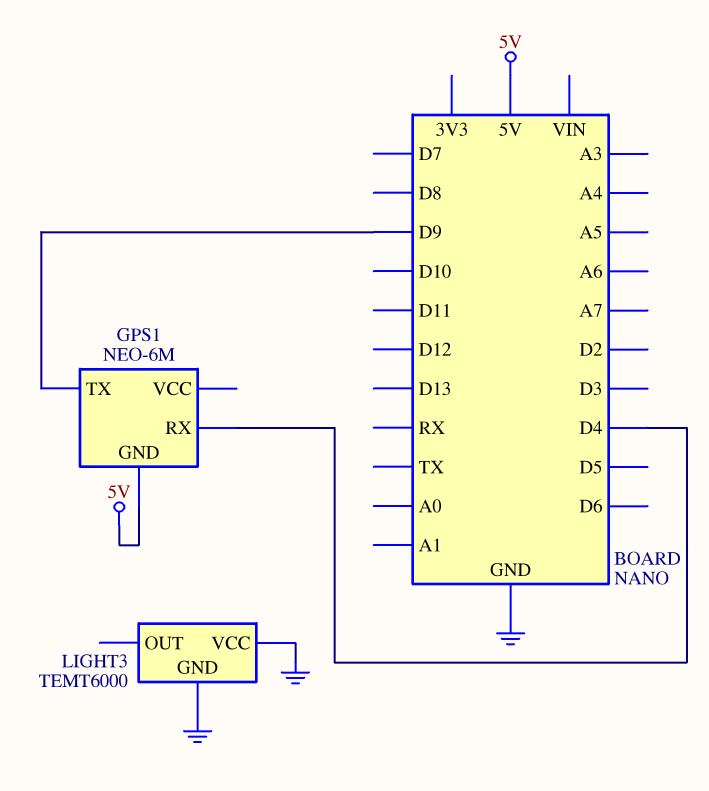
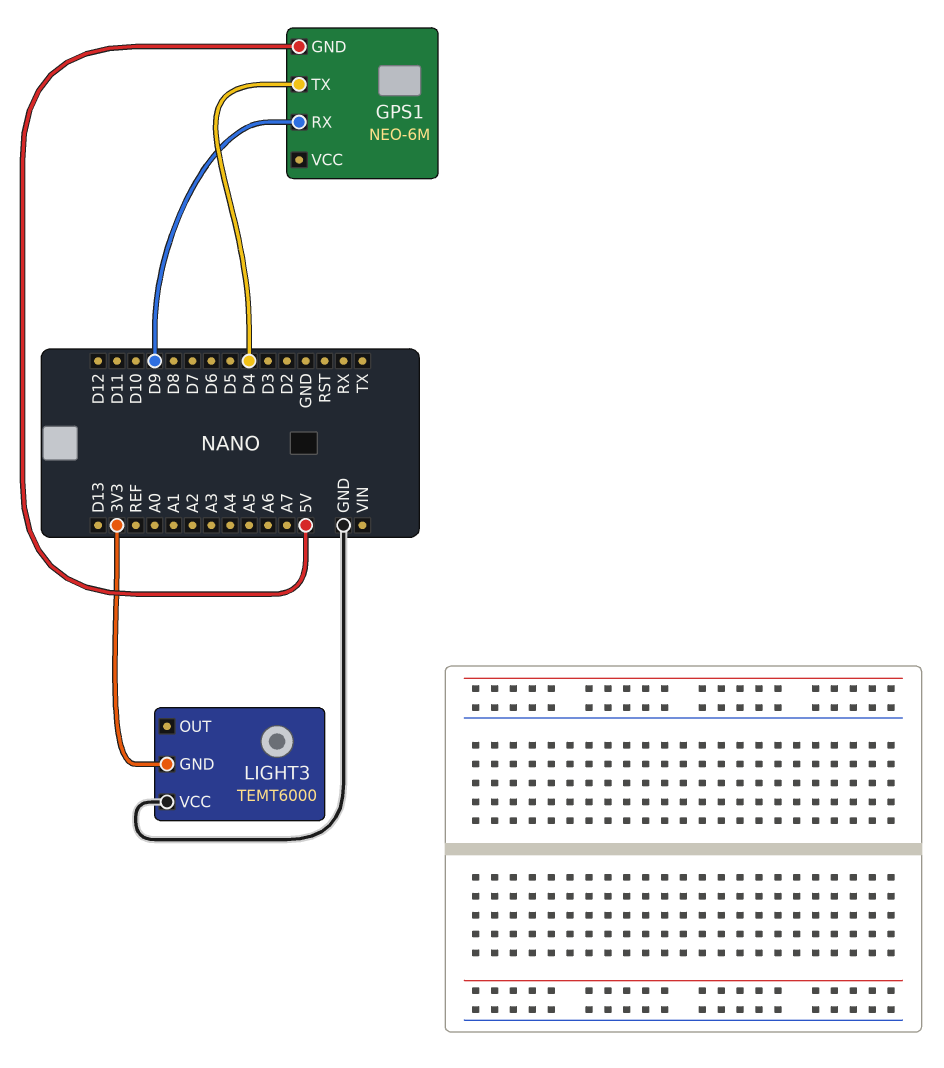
GPS1 pin RX: D4 -> D9
GPS1 pin TX: D9 -> D4
LIGHT3 pin GND: GND -> 3V3

